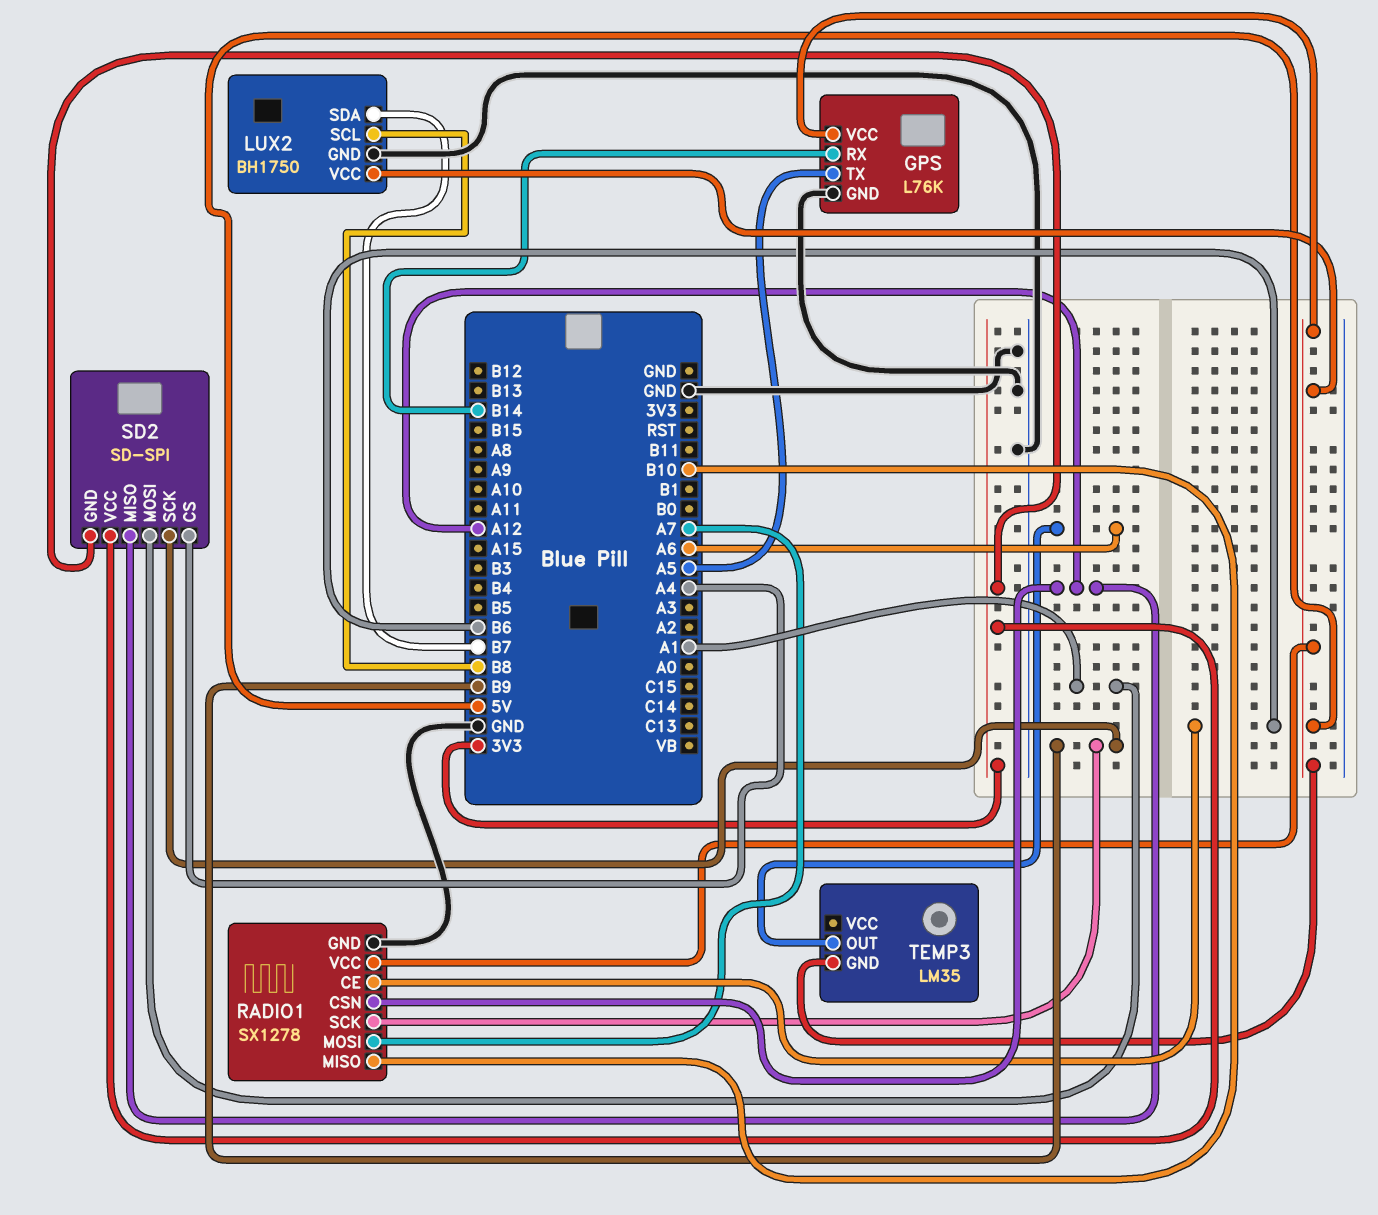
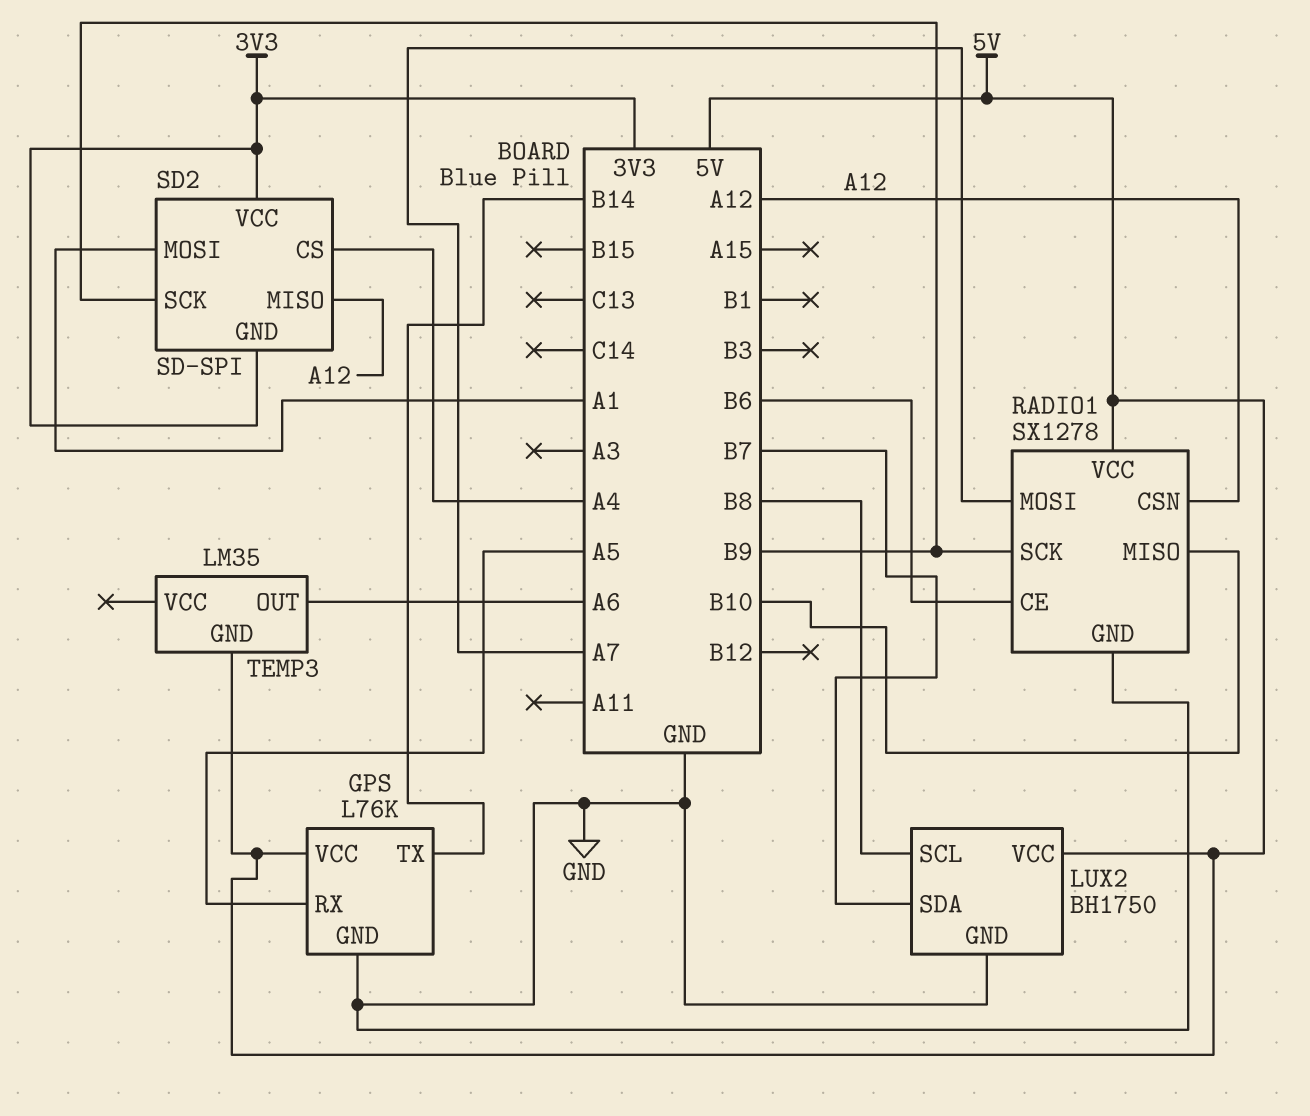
GPS pin RX: B14 -> A5
GPS pin TX: A5 -> B14

